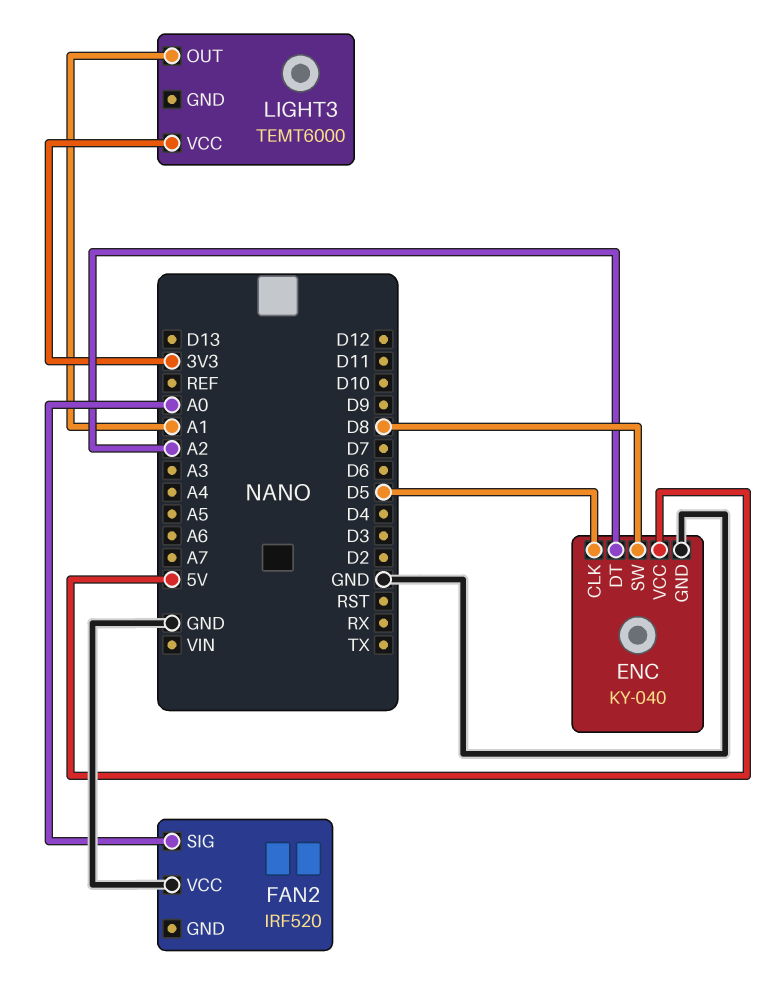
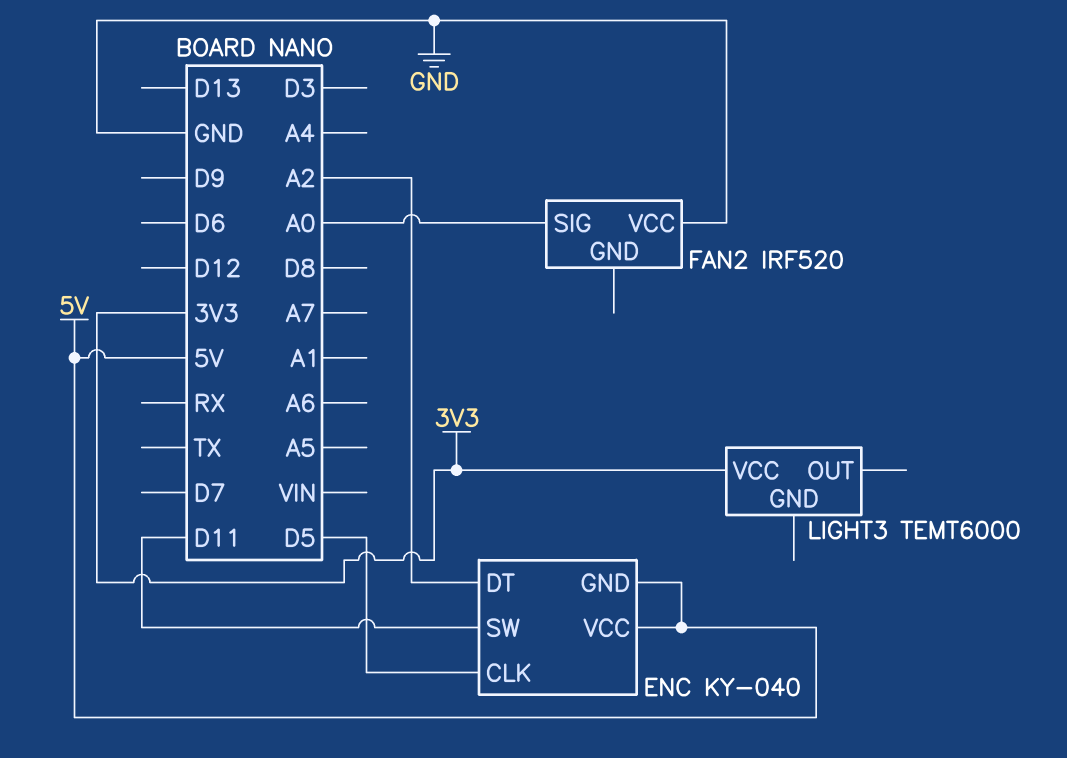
ENC pin GND: GND -> 5V
ENC pin SW: D8 -> D11
LIGHT3 pin OUT: A1 -> none

